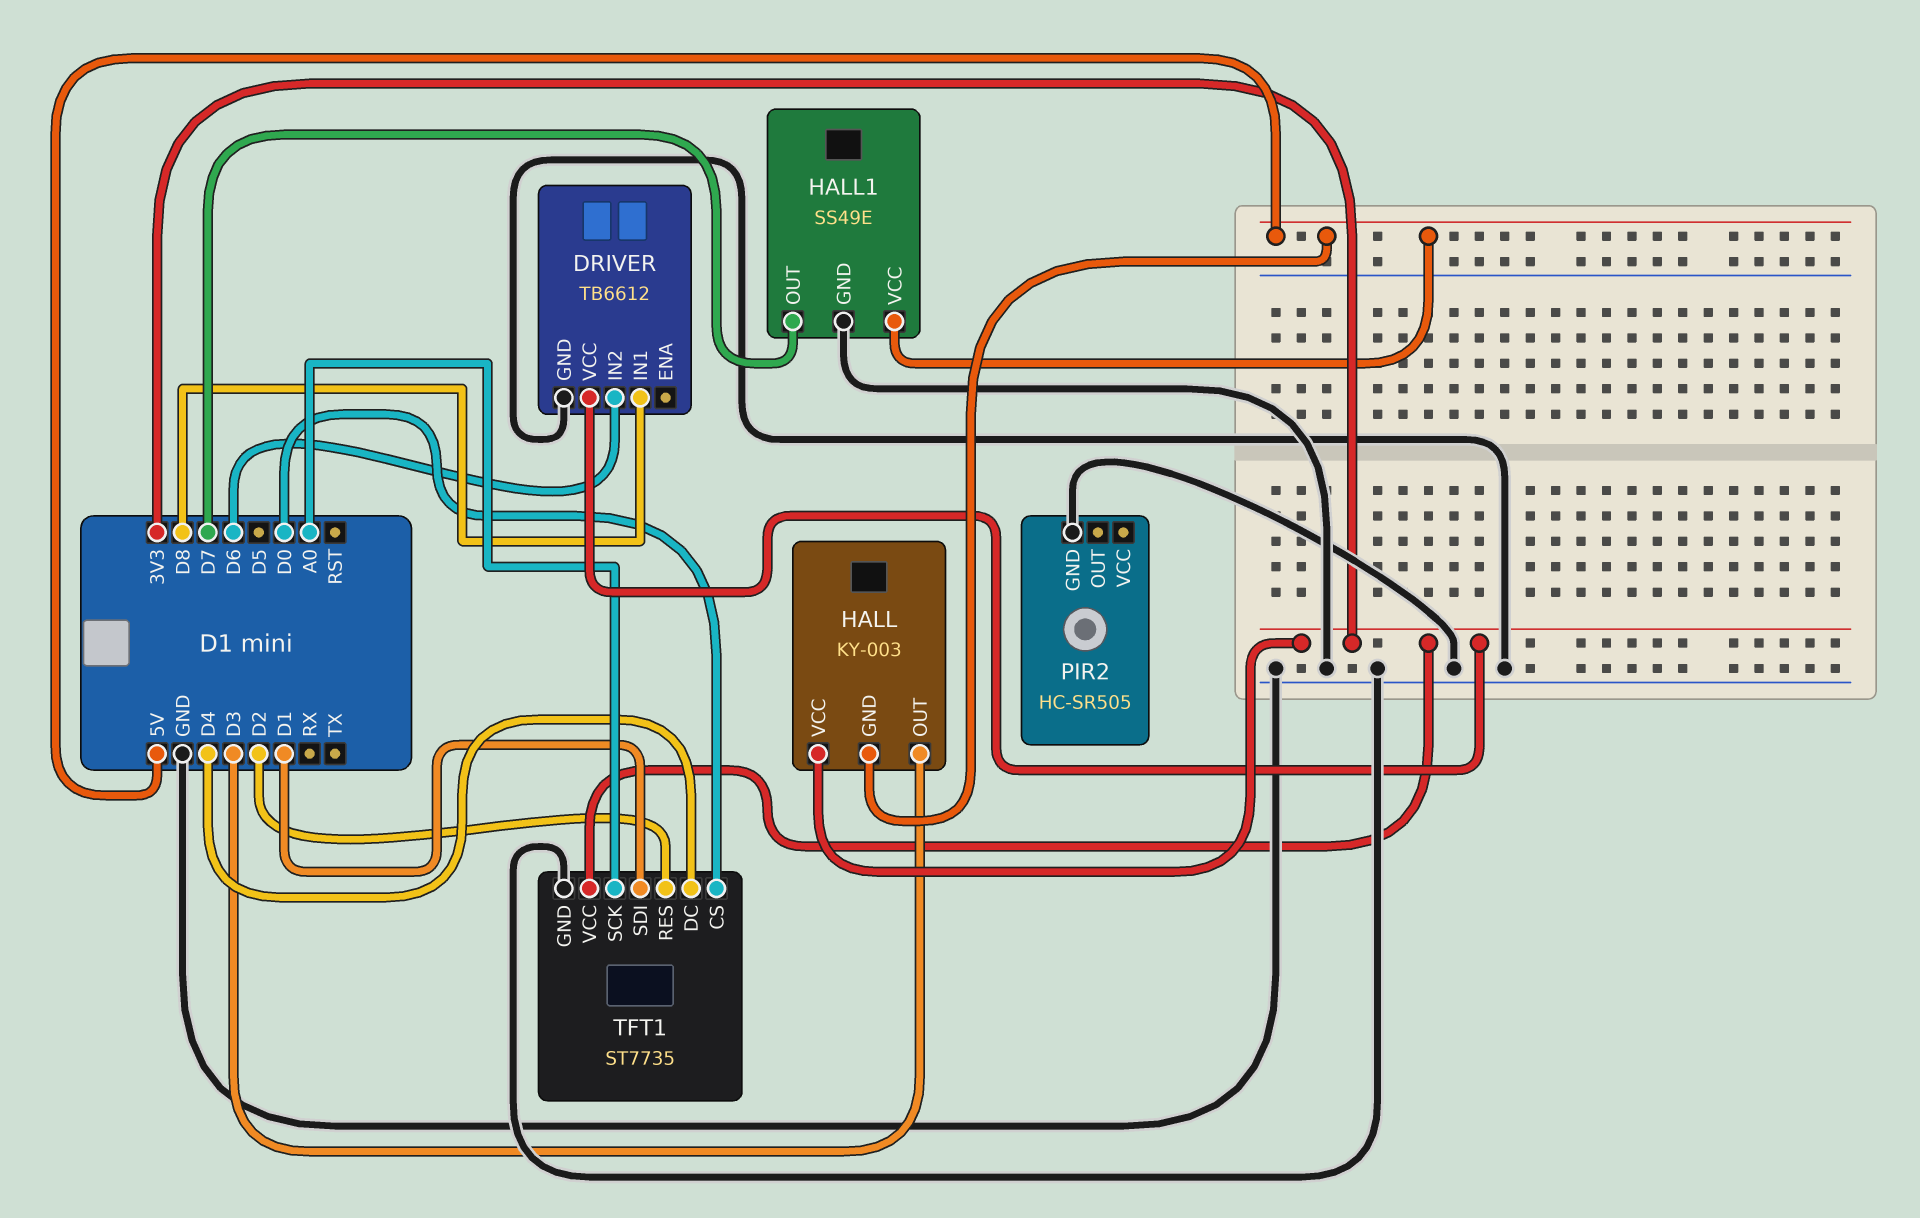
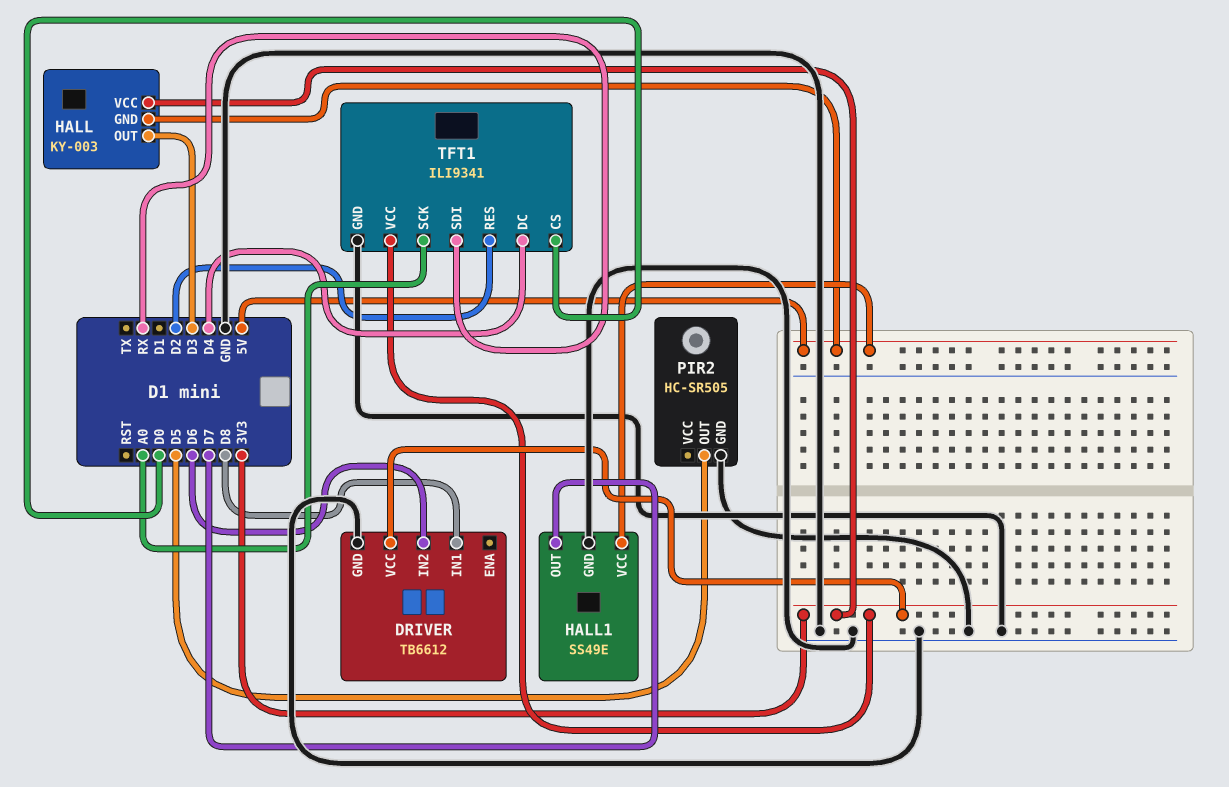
PIR2 pin OUT: none -> D5
TFT1: ST7735 -> ILI9341
TFT1 pin SDI: D1 -> RX

